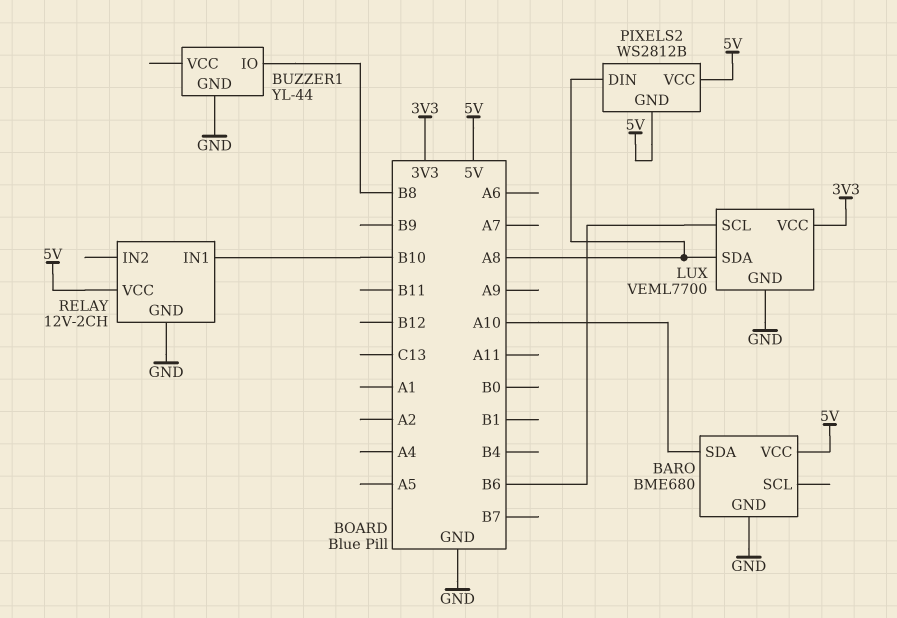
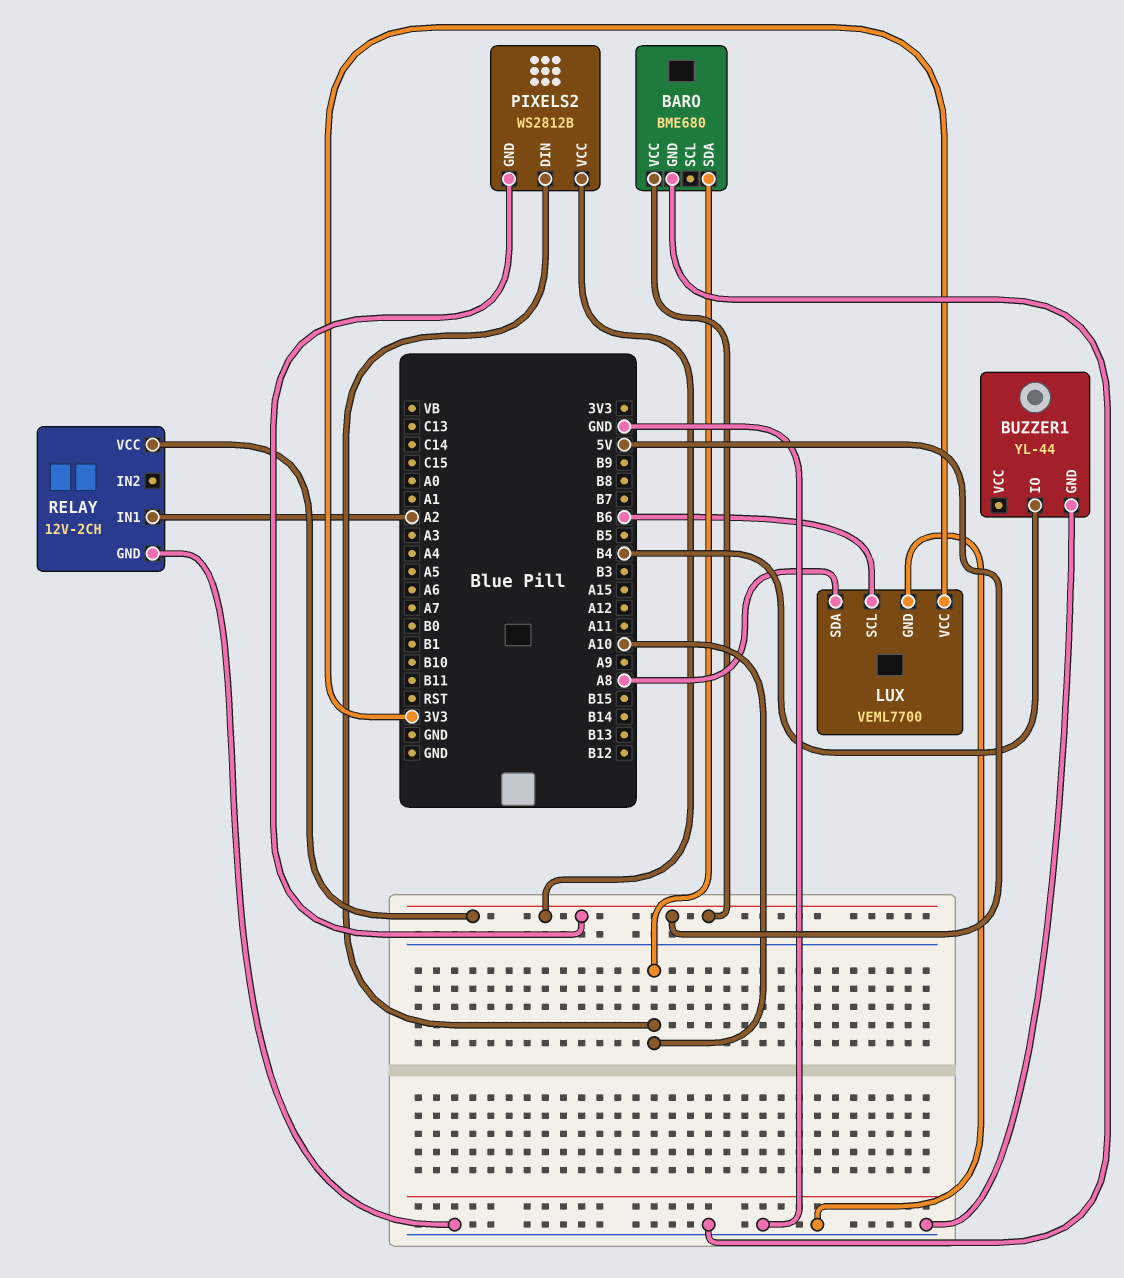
BUZZER1 pin IO: B8 -> B4
PIXELS2 pin DIN: A8 -> A10
RELAY pin IN1: B10 -> A2

